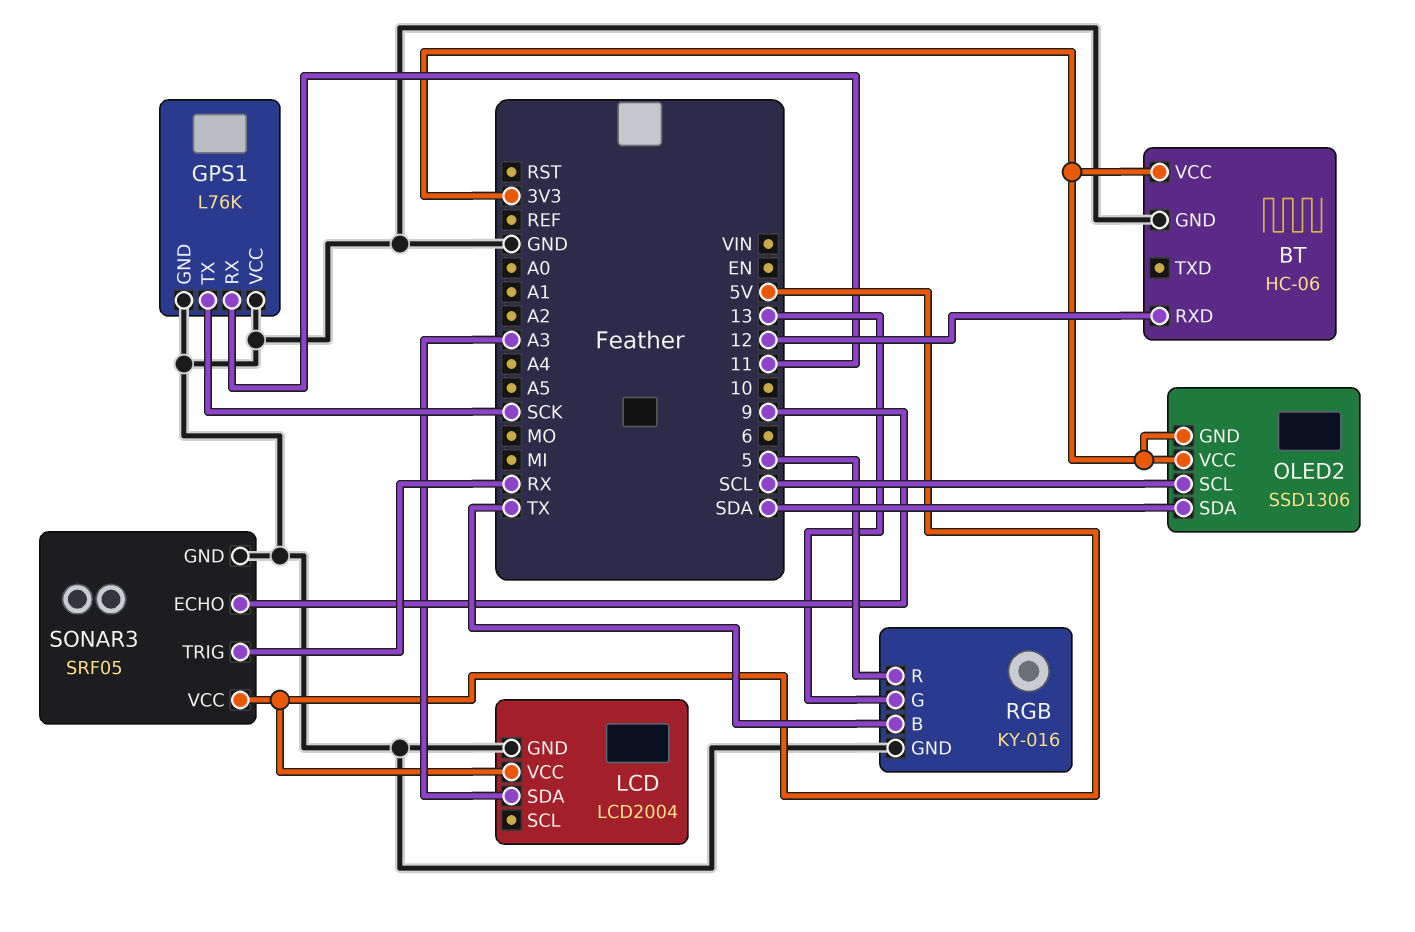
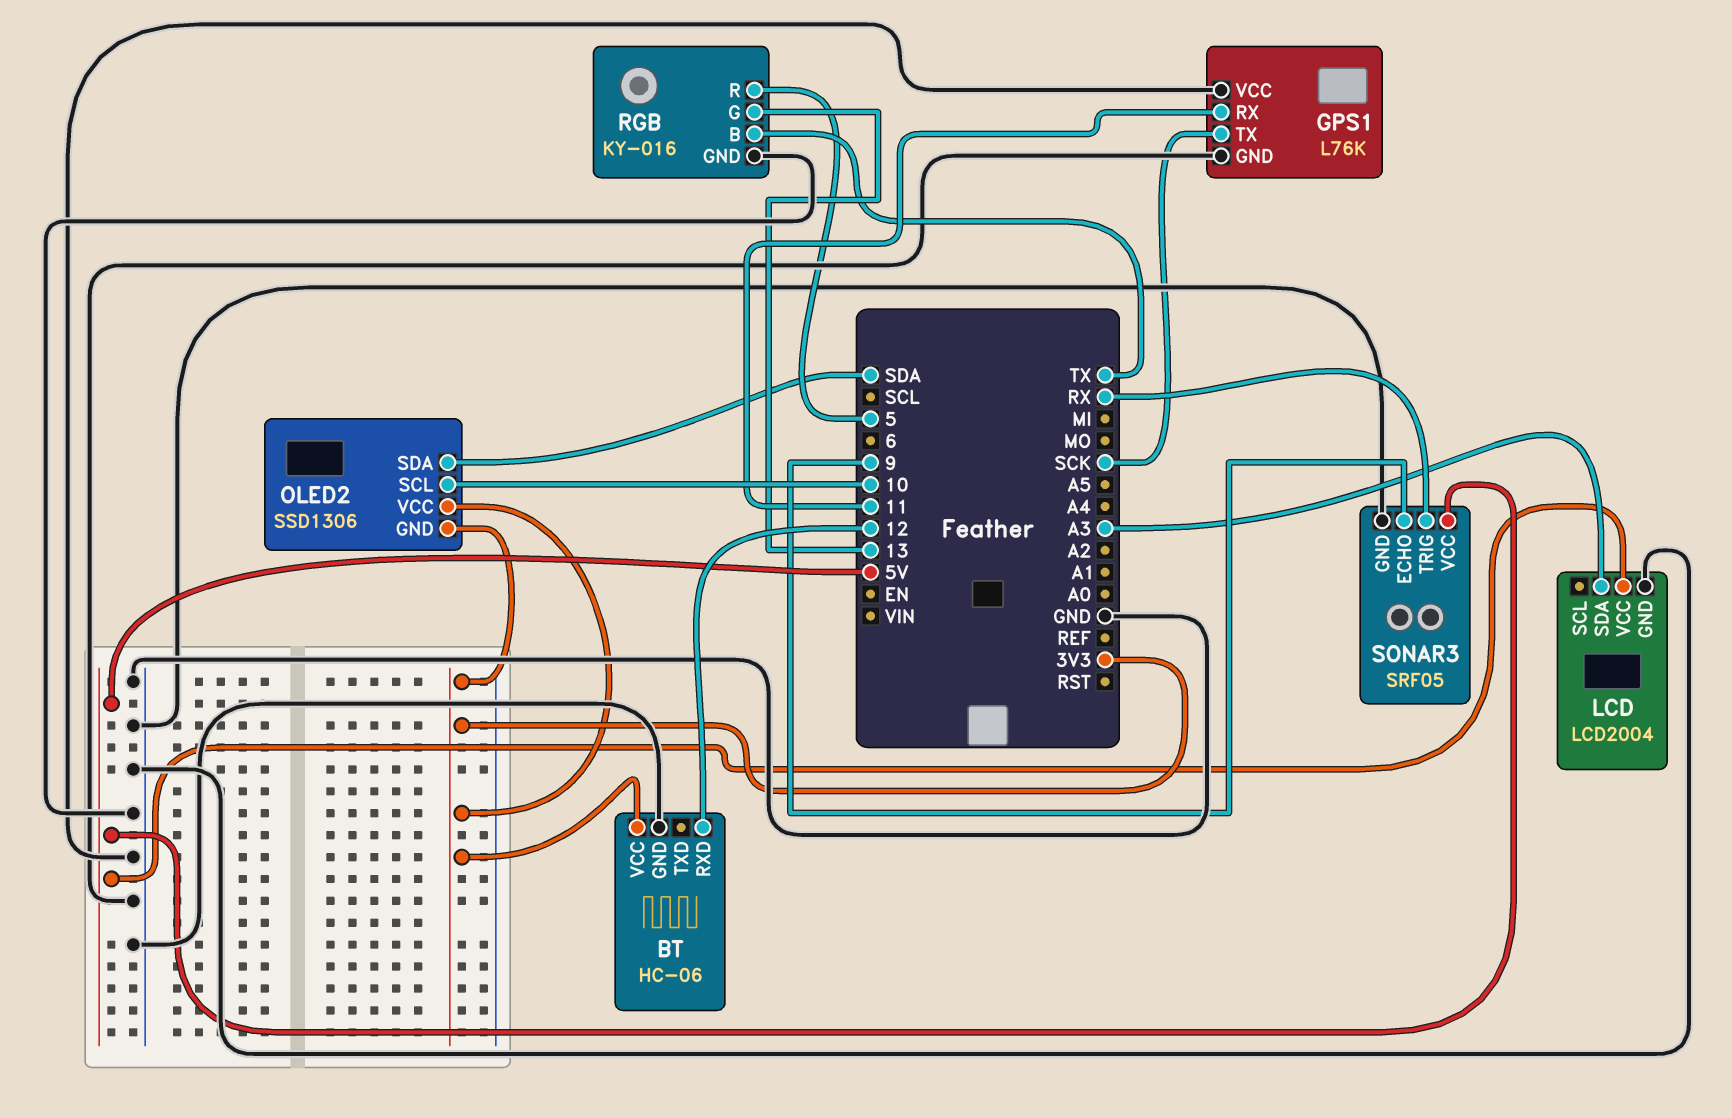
OLED2 pin SCL: SCL -> 10

